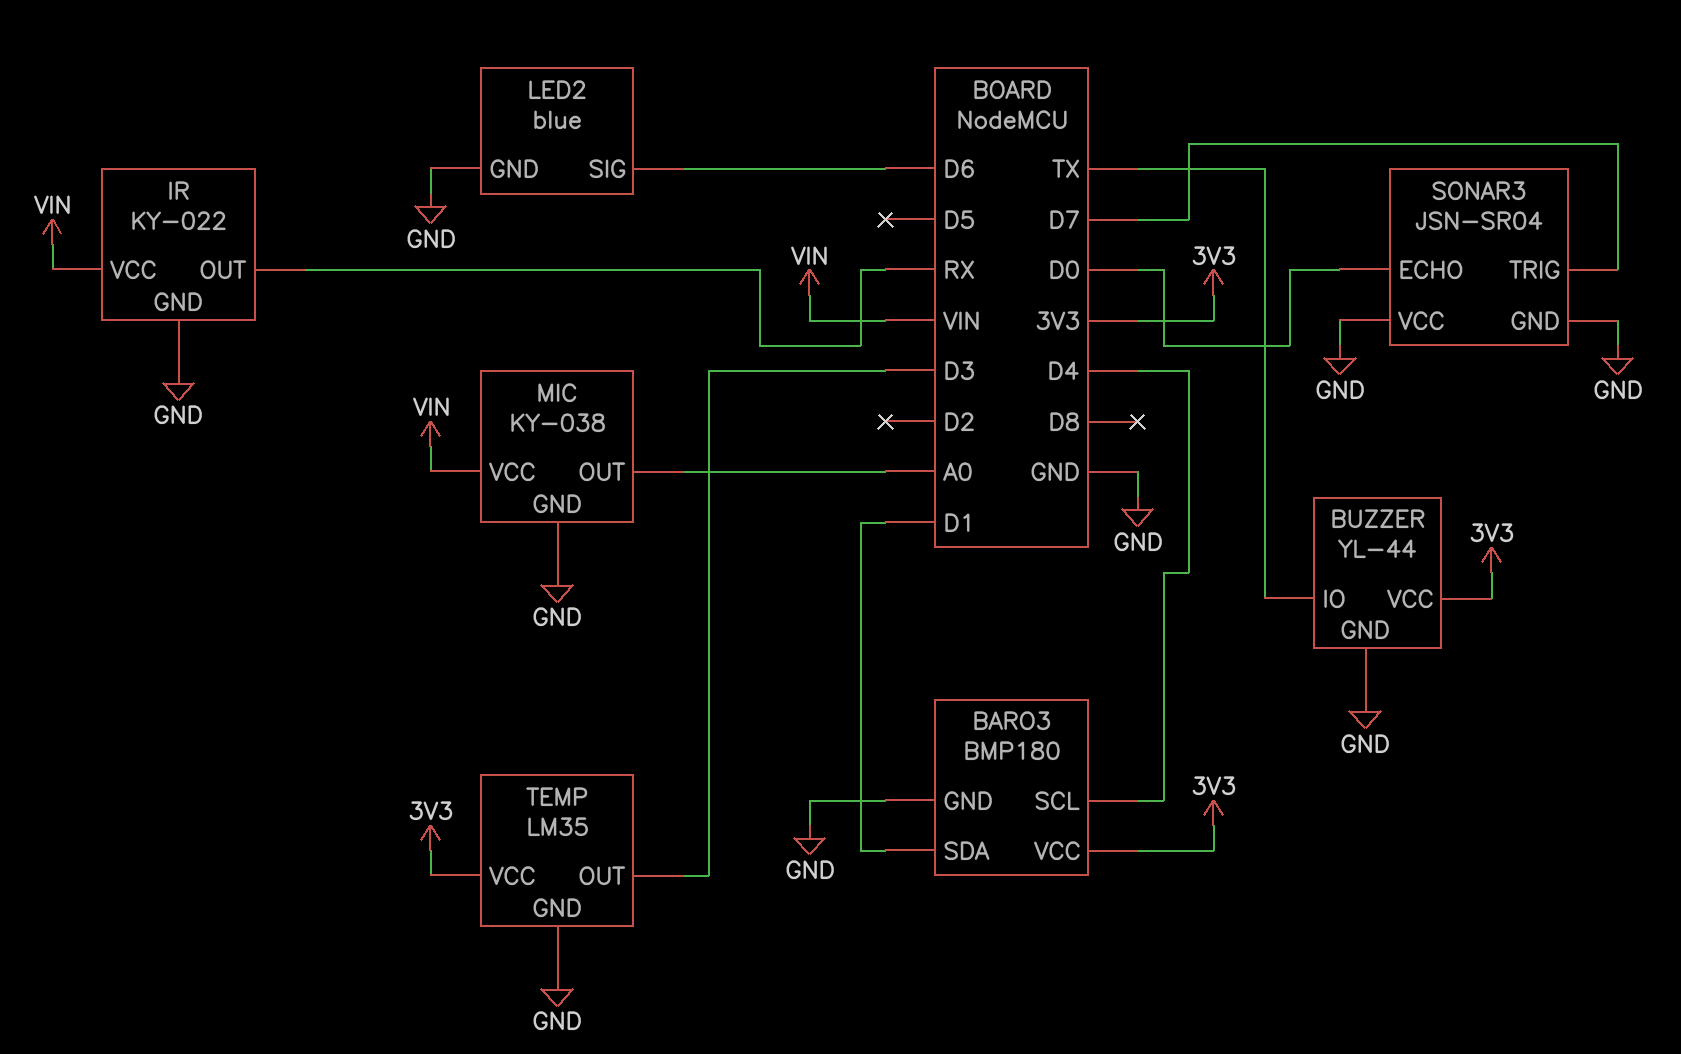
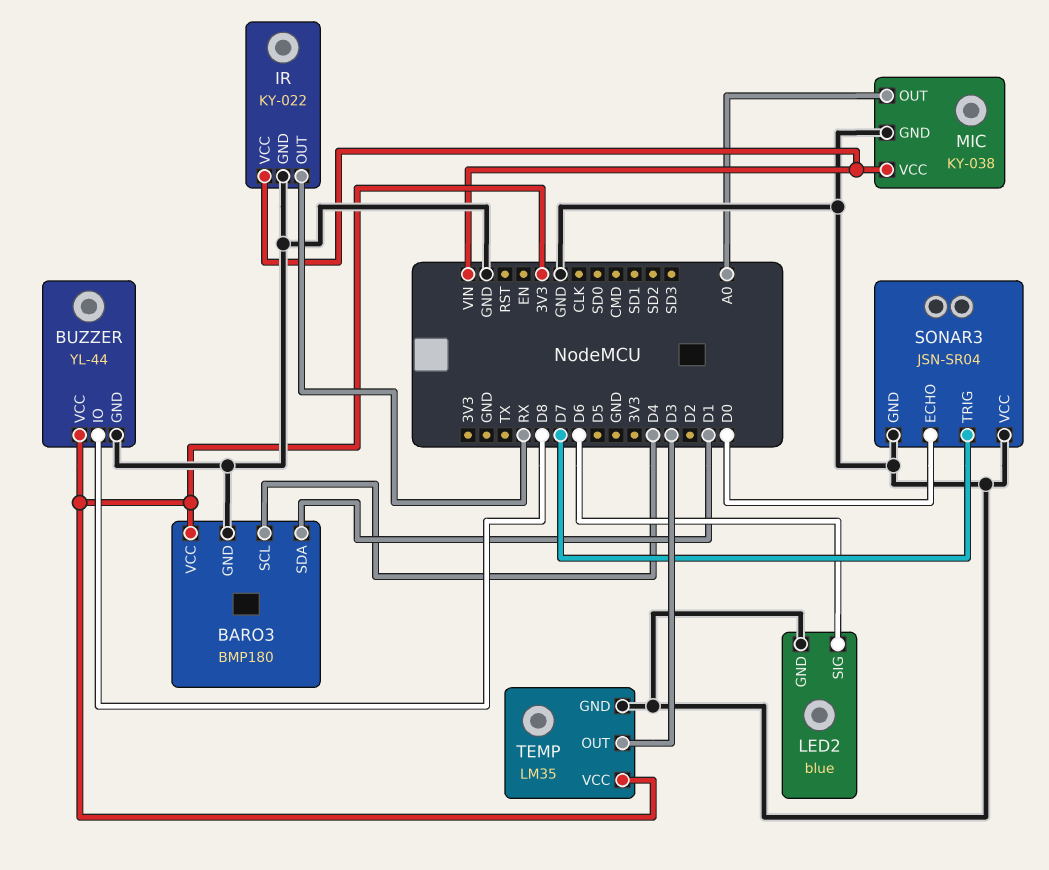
BUZZER pin IO: TX -> D8

